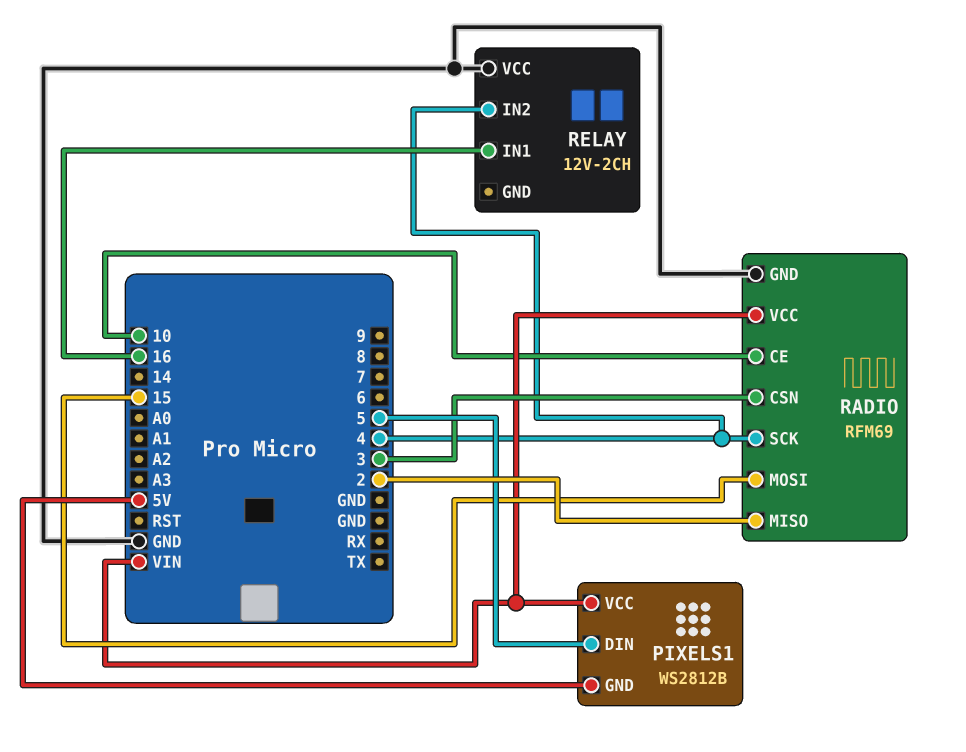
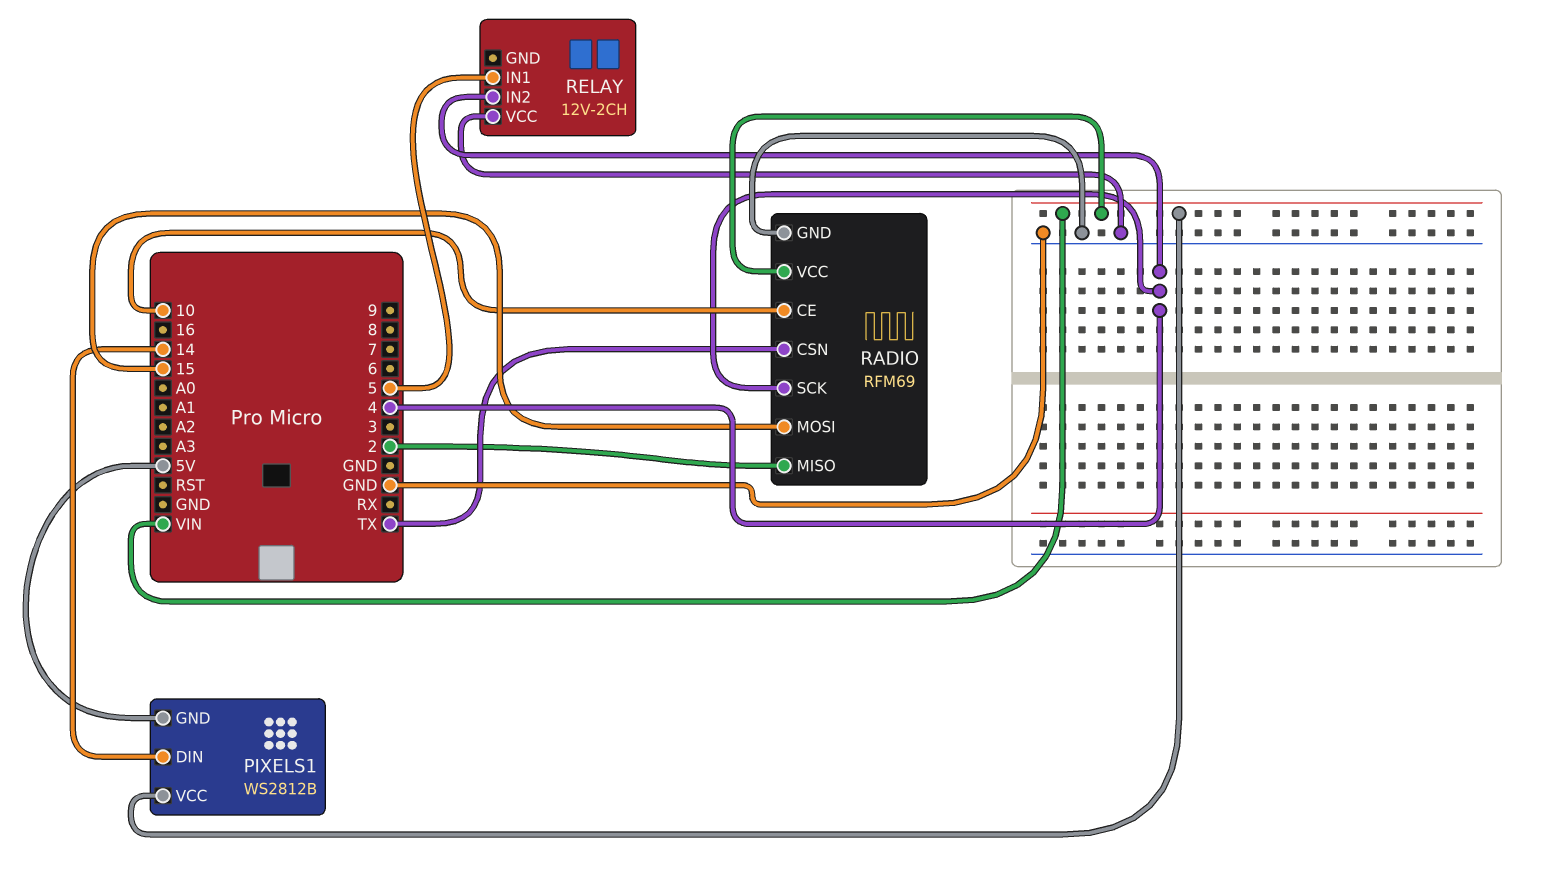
PIXELS1 pin DIN: 5 -> 14
RADIO pin CSN: 3 -> TX
RELAY pin IN1: 16 -> 5

